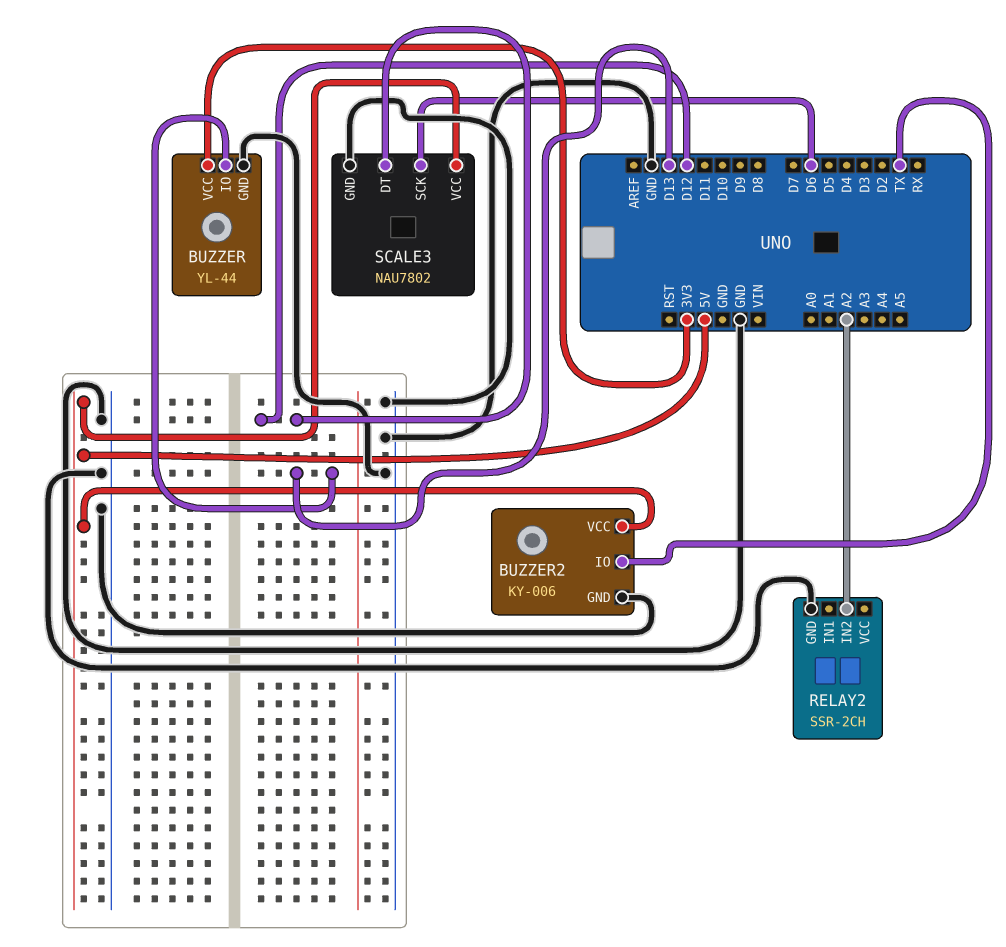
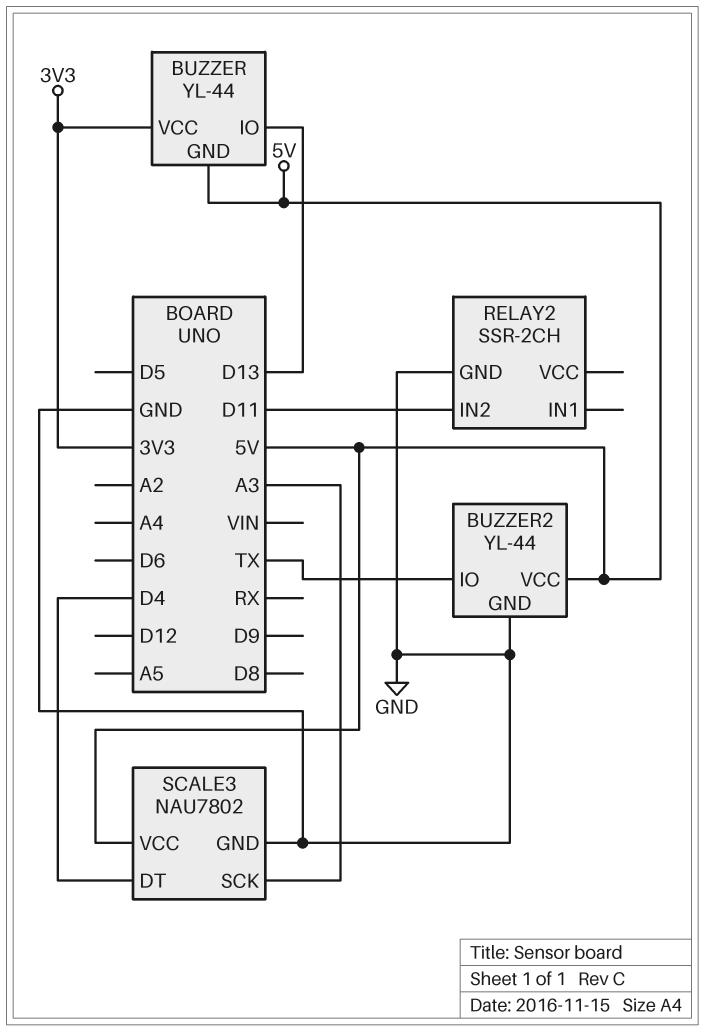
BUZZER pin GND: GND -> 5V
BUZZER2: KY-006 -> YL-44
RELAY2 pin IN2: A2 -> D11
SCALE3 pin DT: D12 -> D4
SCALE3 pin SCK: D6 -> A3

